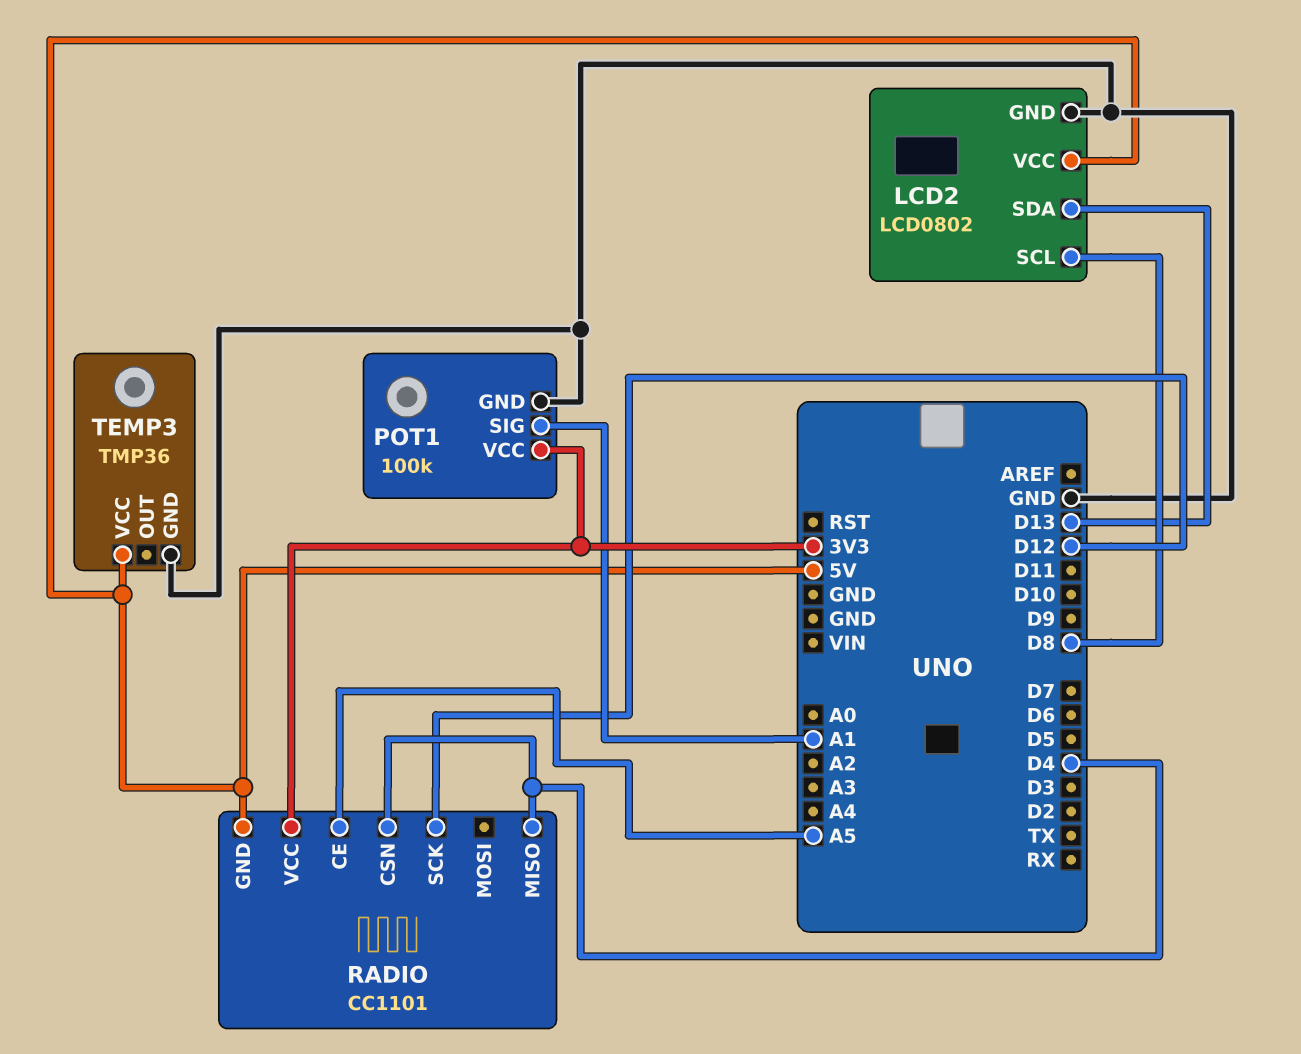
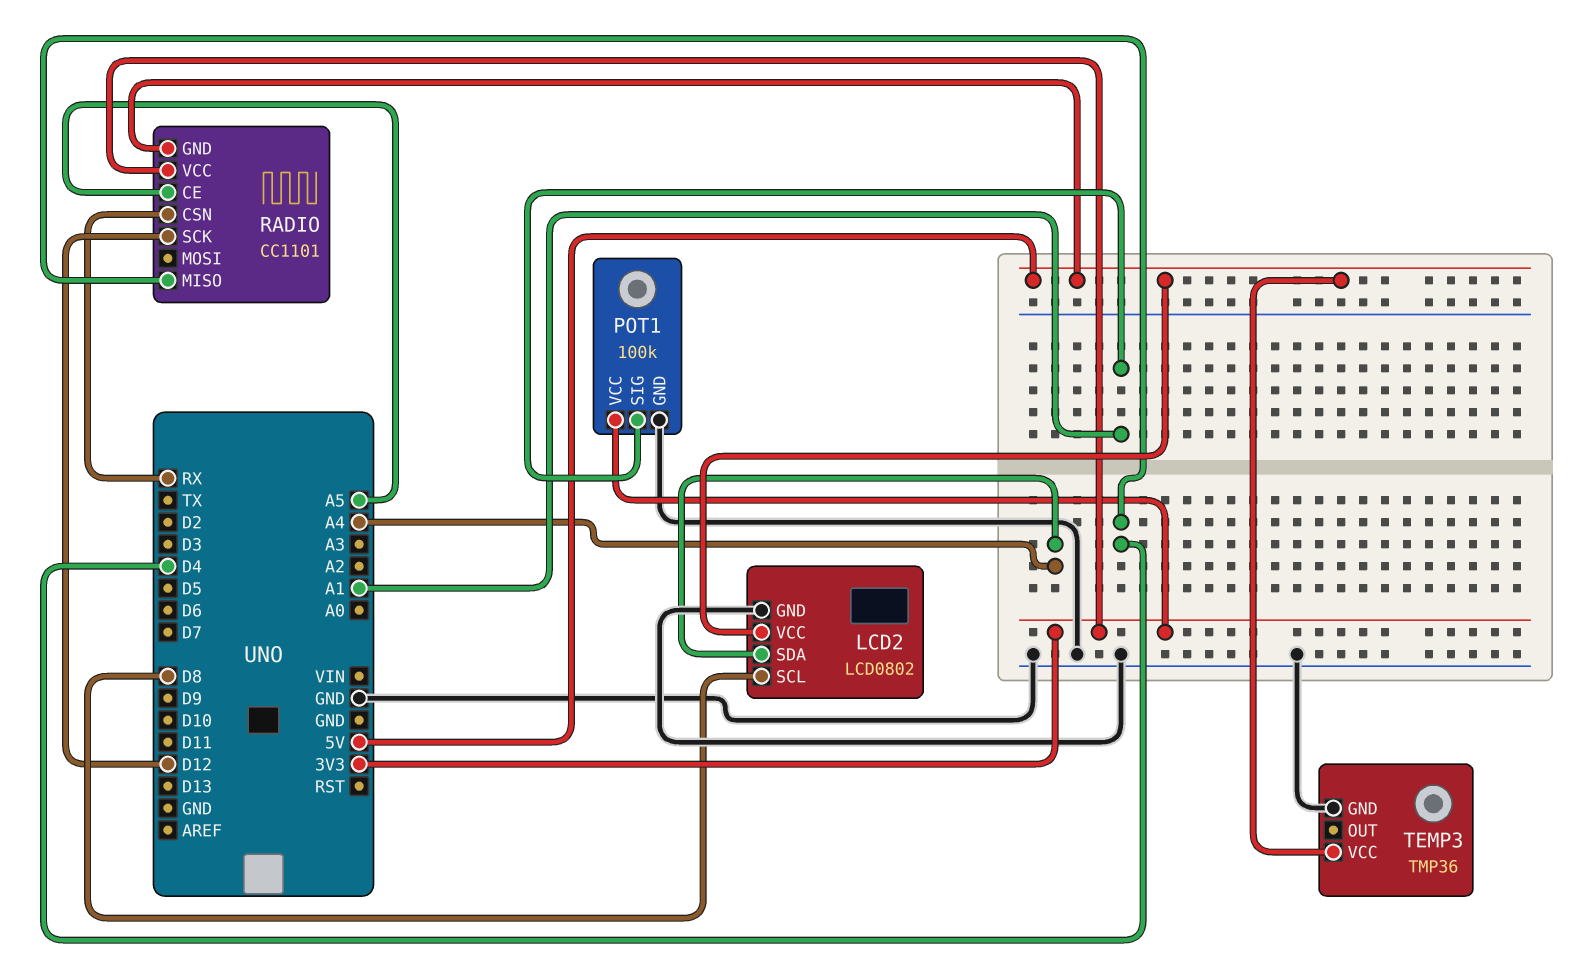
LCD2 pin SDA: D13 -> A4
RADIO pin CSN: D4 -> RX

